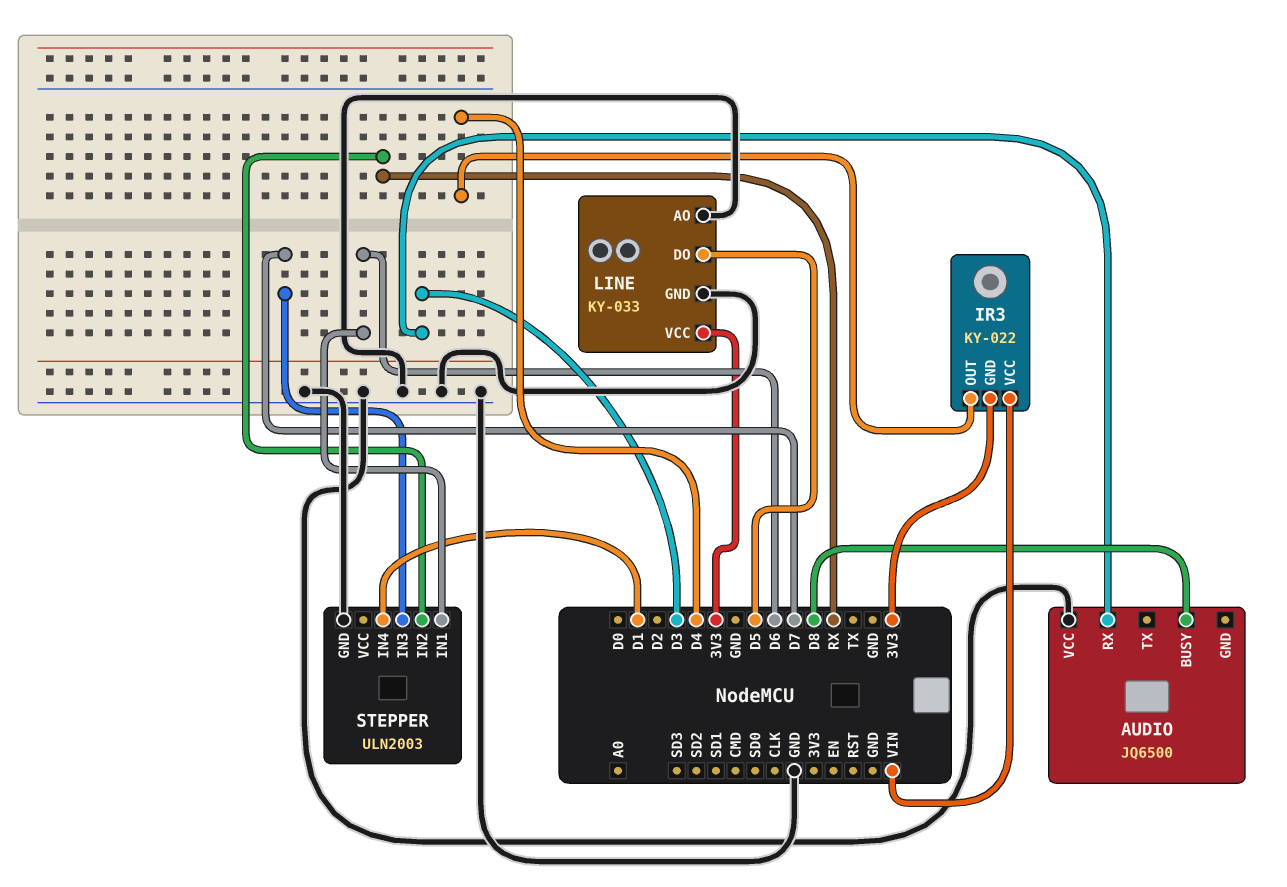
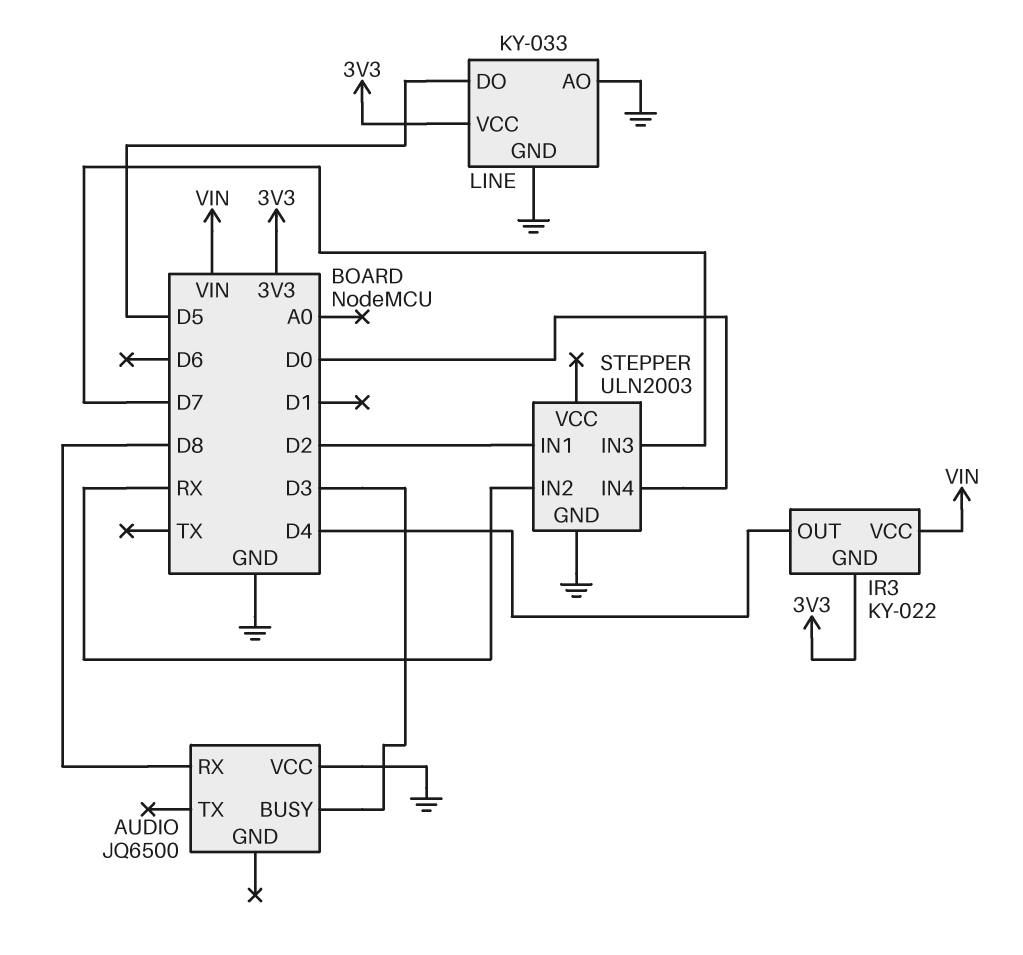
AUDIO pin BUSY: D8 -> D3
AUDIO pin RX: D3 -> D8
STEPPER pin IN1: D6 -> D2
STEPPER pin IN4: D1 -> D0

